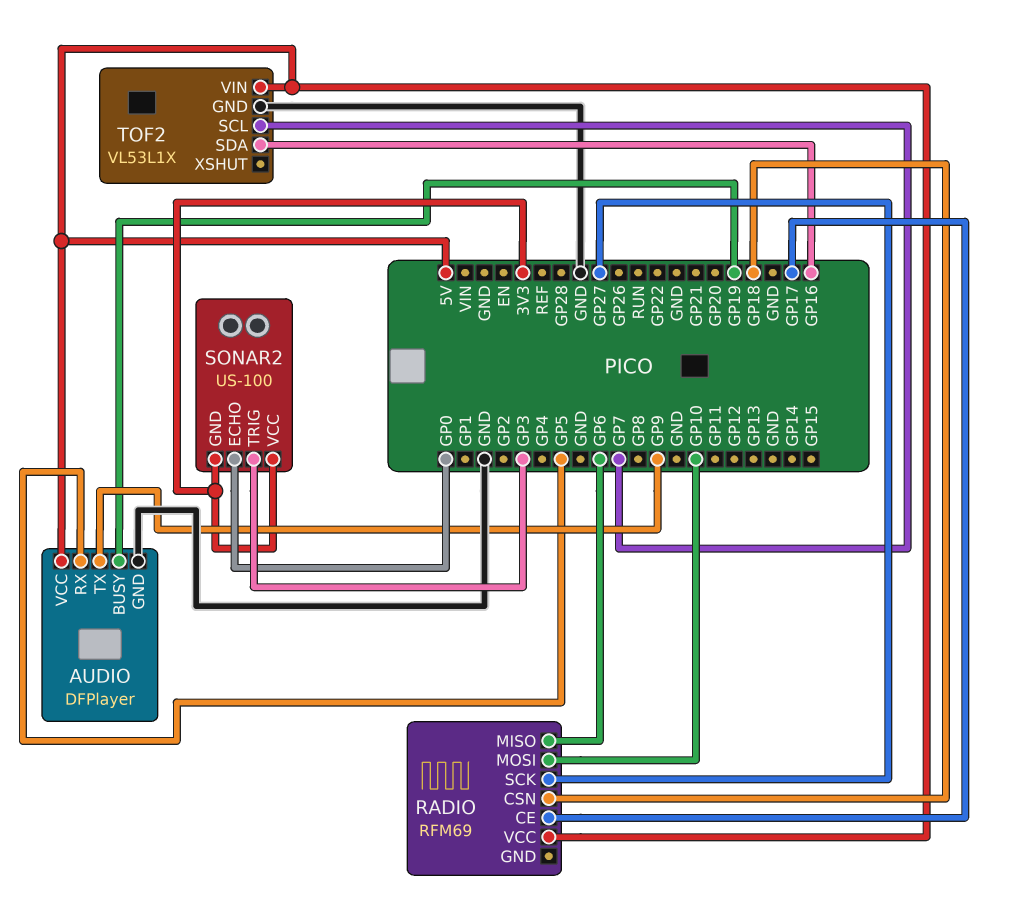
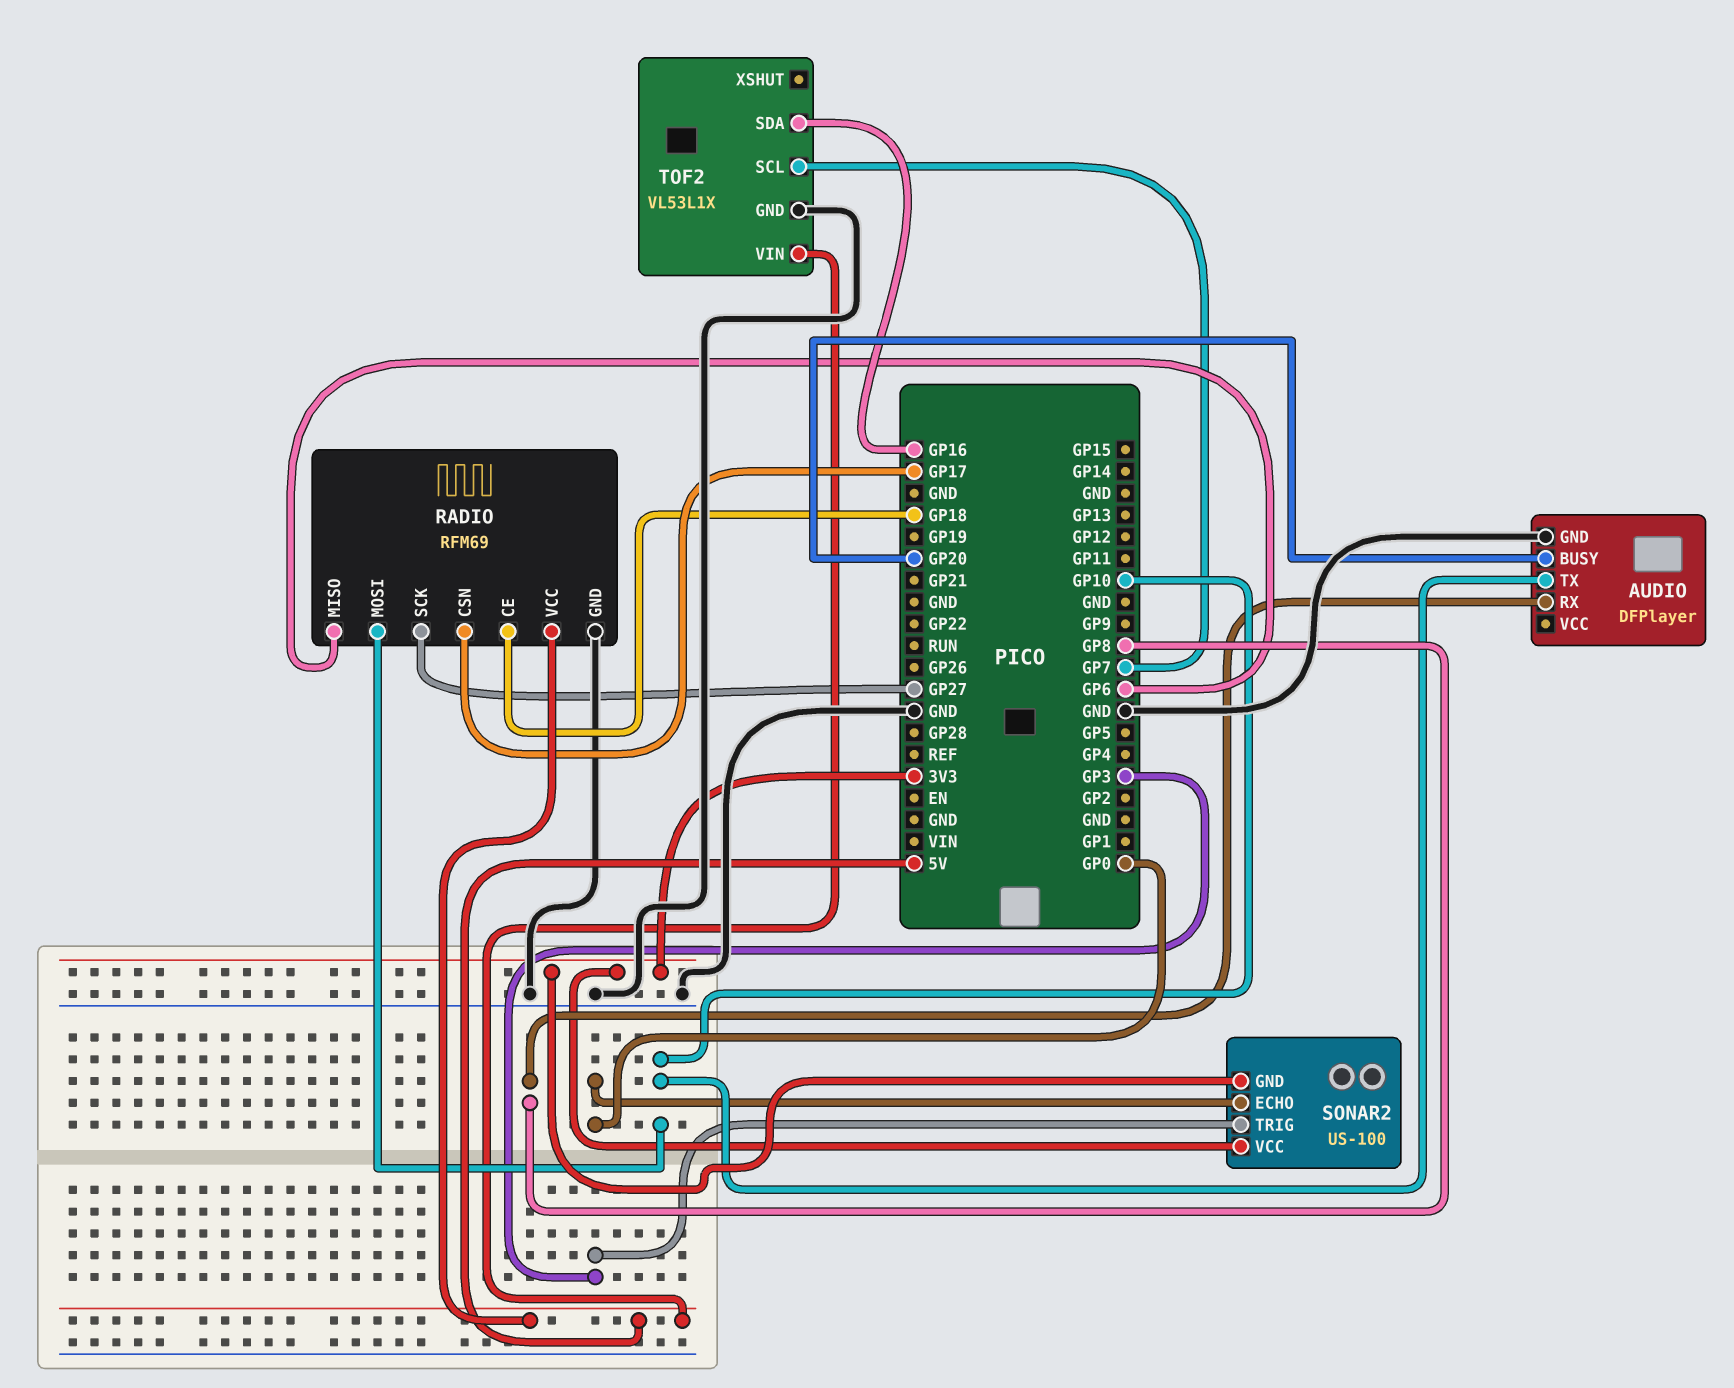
AUDIO pin BUSY: GP19 -> GP20
AUDIO pin RX: GP5 -> GP8
AUDIO pin TX: GP9 -> GP10
AUDIO pin VCC: 5V -> none
RADIO pin CE: GP17 -> GP18
RADIO pin CSN: GP18 -> GP17
RADIO pin GND: none -> GND

